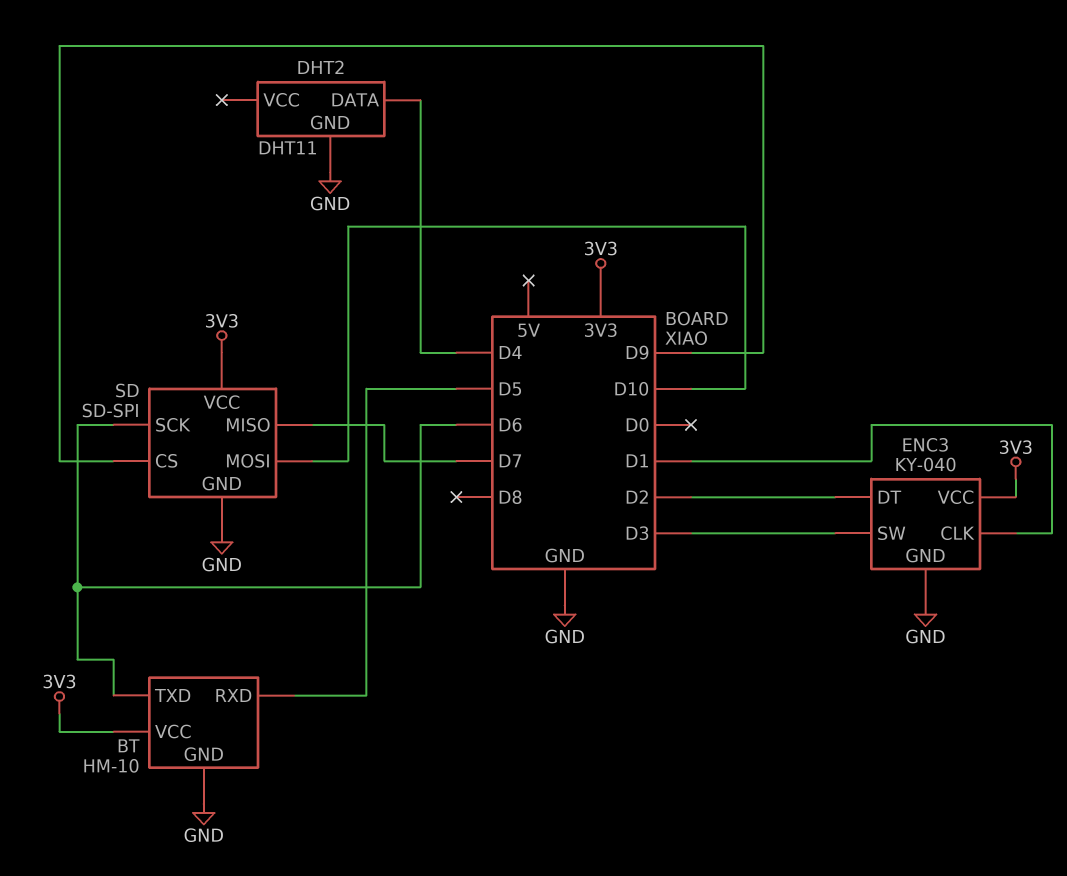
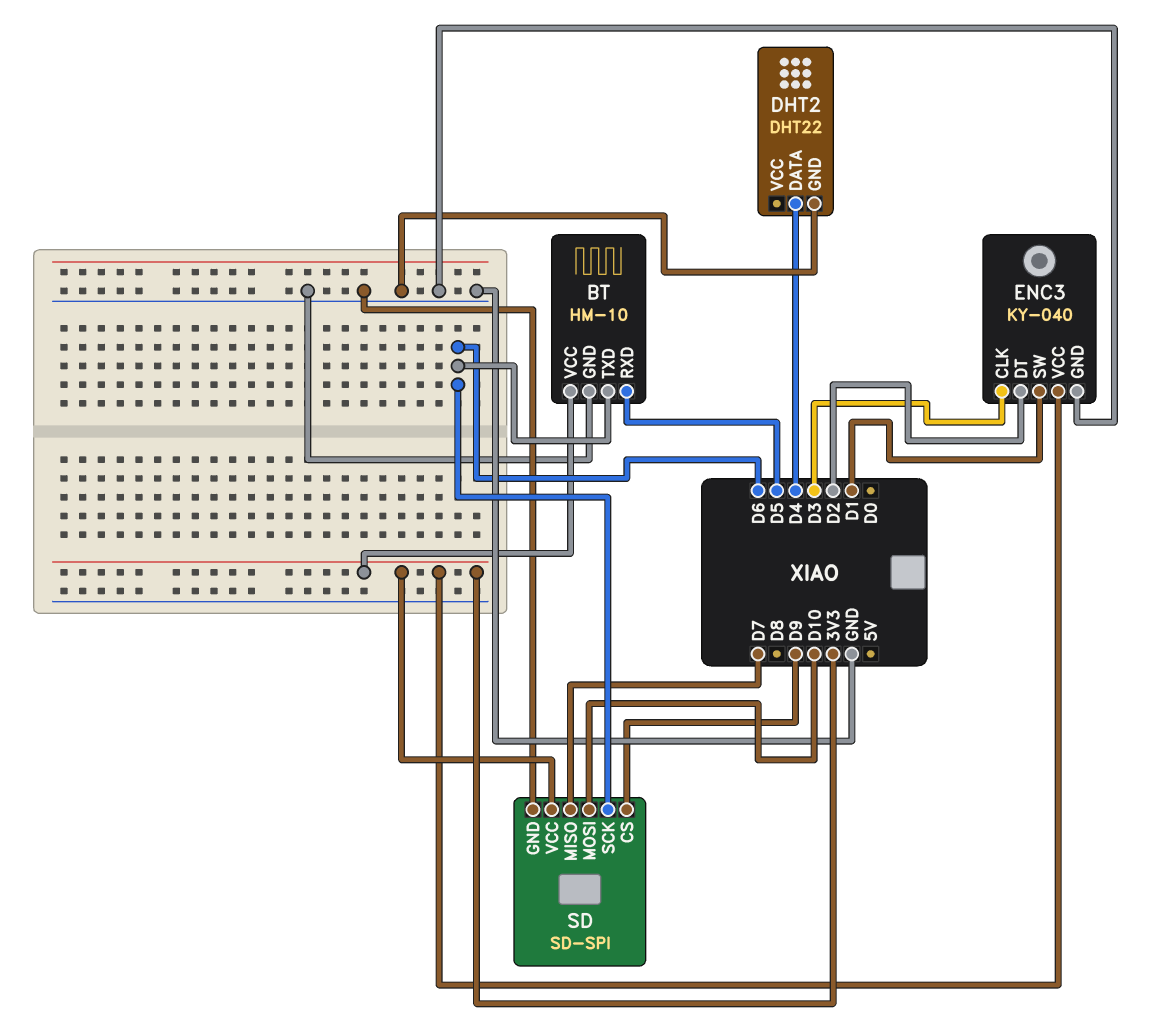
DHT2: DHT11 -> DHT22
ENC3 pin CLK: D1 -> D3
ENC3 pin SW: D3 -> D1

